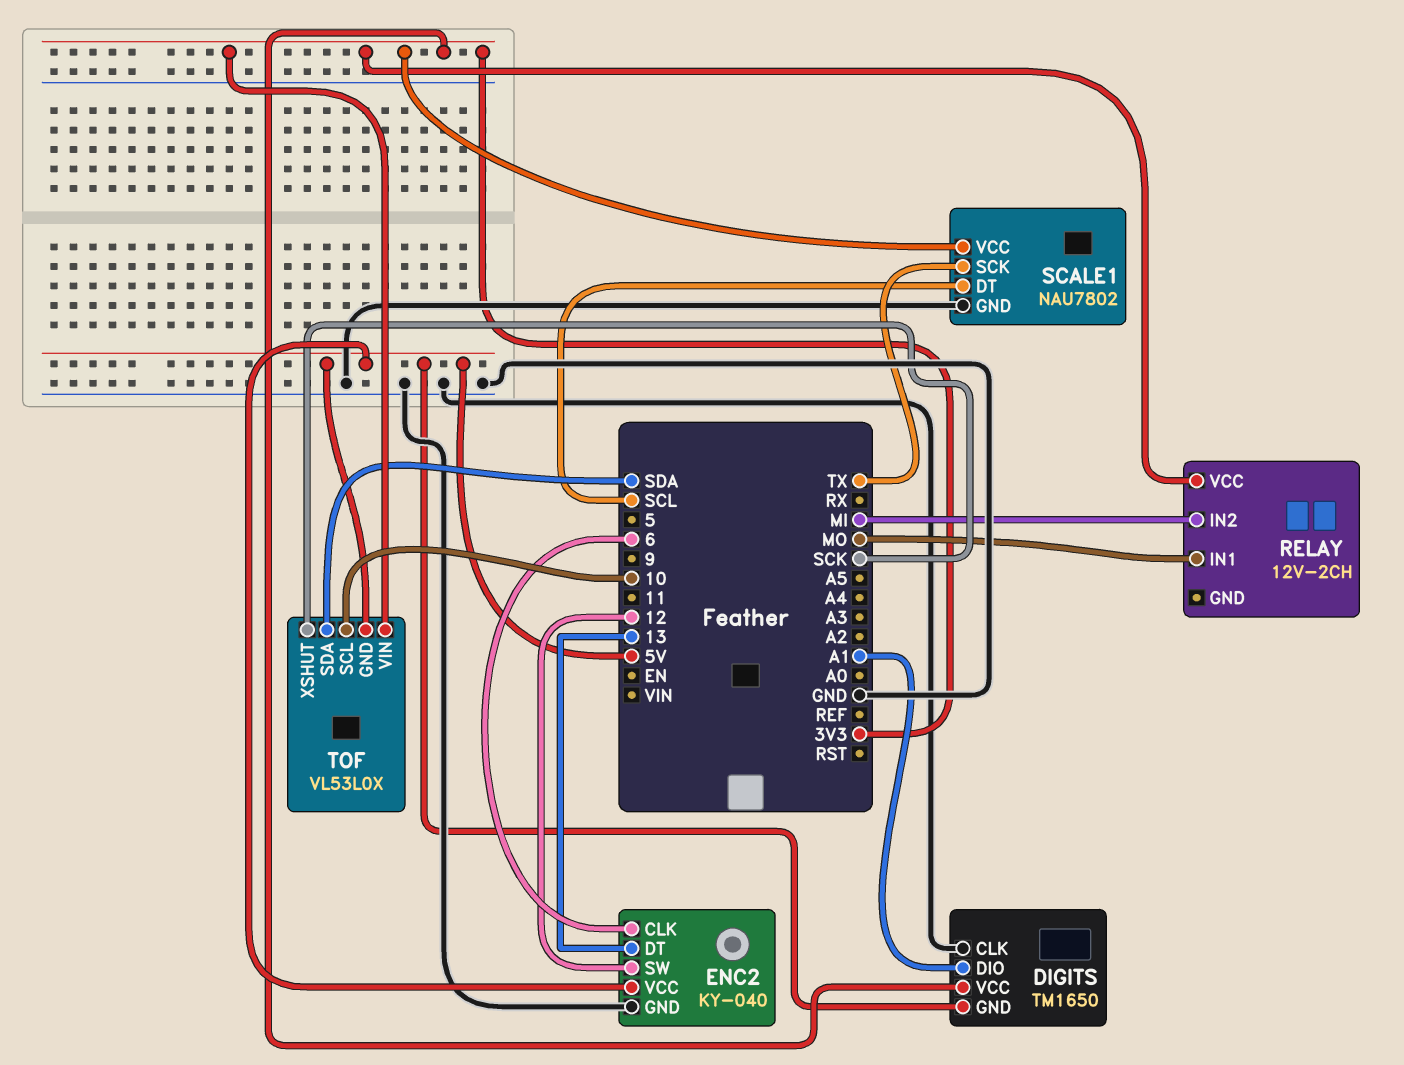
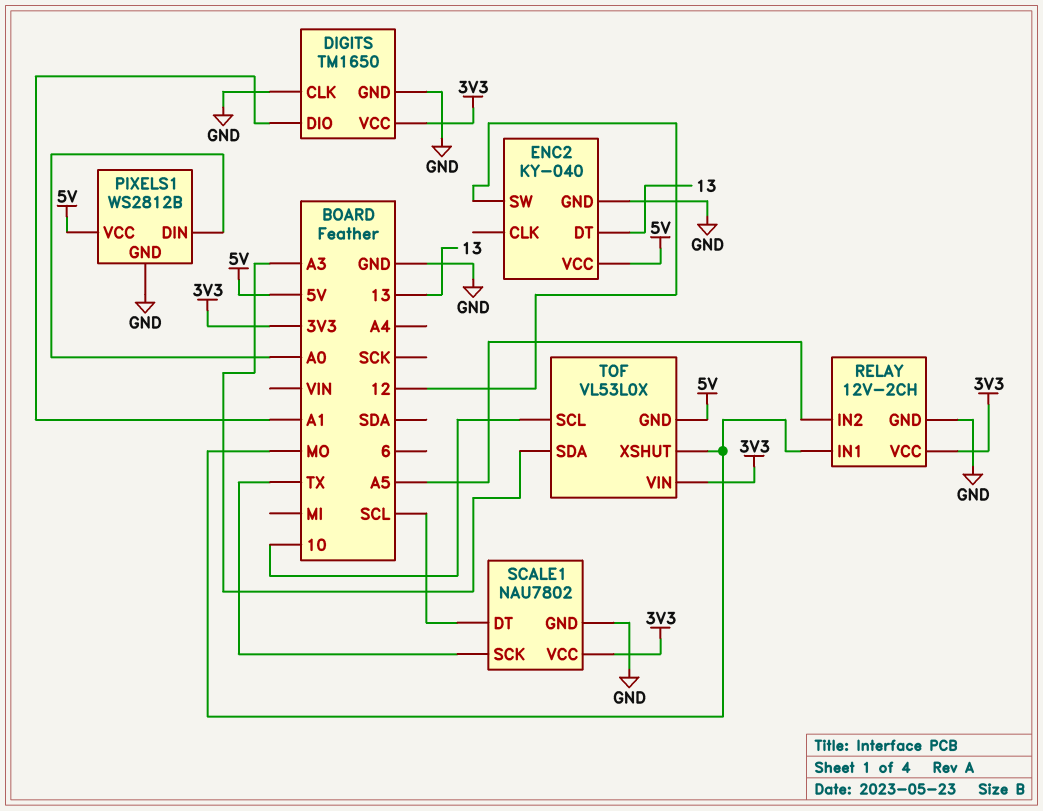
DIGITS pin GND: 5V -> GND
ENC2 pin CLK: 6 -> none
PIXELS1: none -> WS2812B
PIXELS1 pin DIN: none -> A0
PIXELS1 pin GND: none -> GND
PIXELS1 pin VCC: none -> 5V
RELAY pin GND: none -> GND
RELAY pin IN2: MI -> A5
TOF pin SDA: SDA -> A3
TOF pin XSHUT: SCK -> MO

